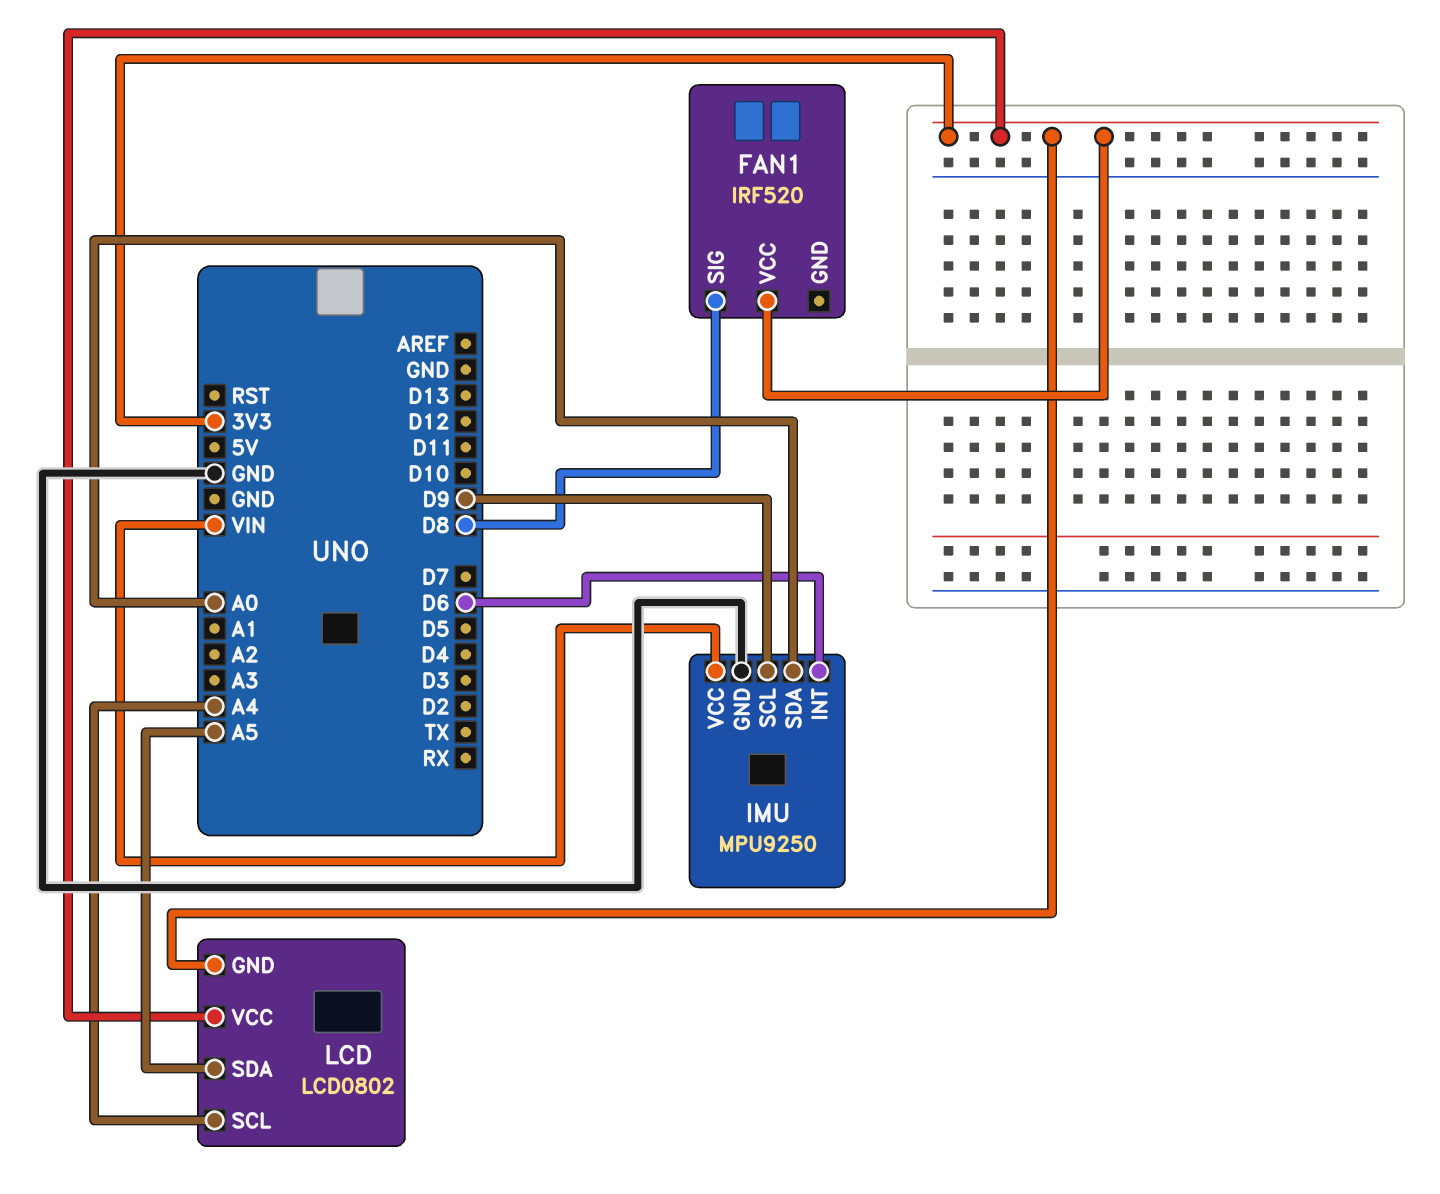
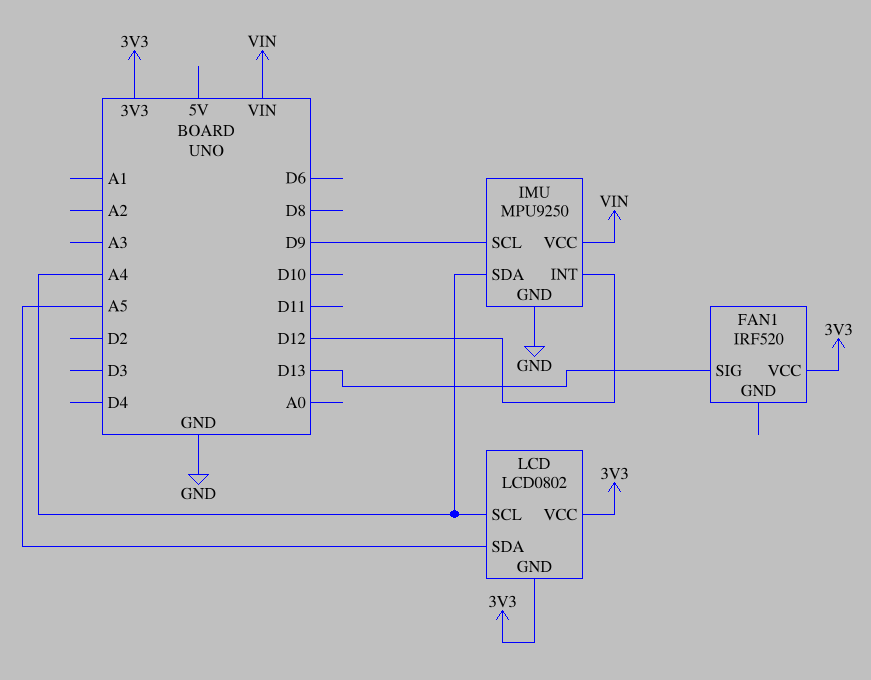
FAN1 pin SIG: D8 -> D13
IMU pin INT: D6 -> D12
IMU pin SDA: A0 -> A4

